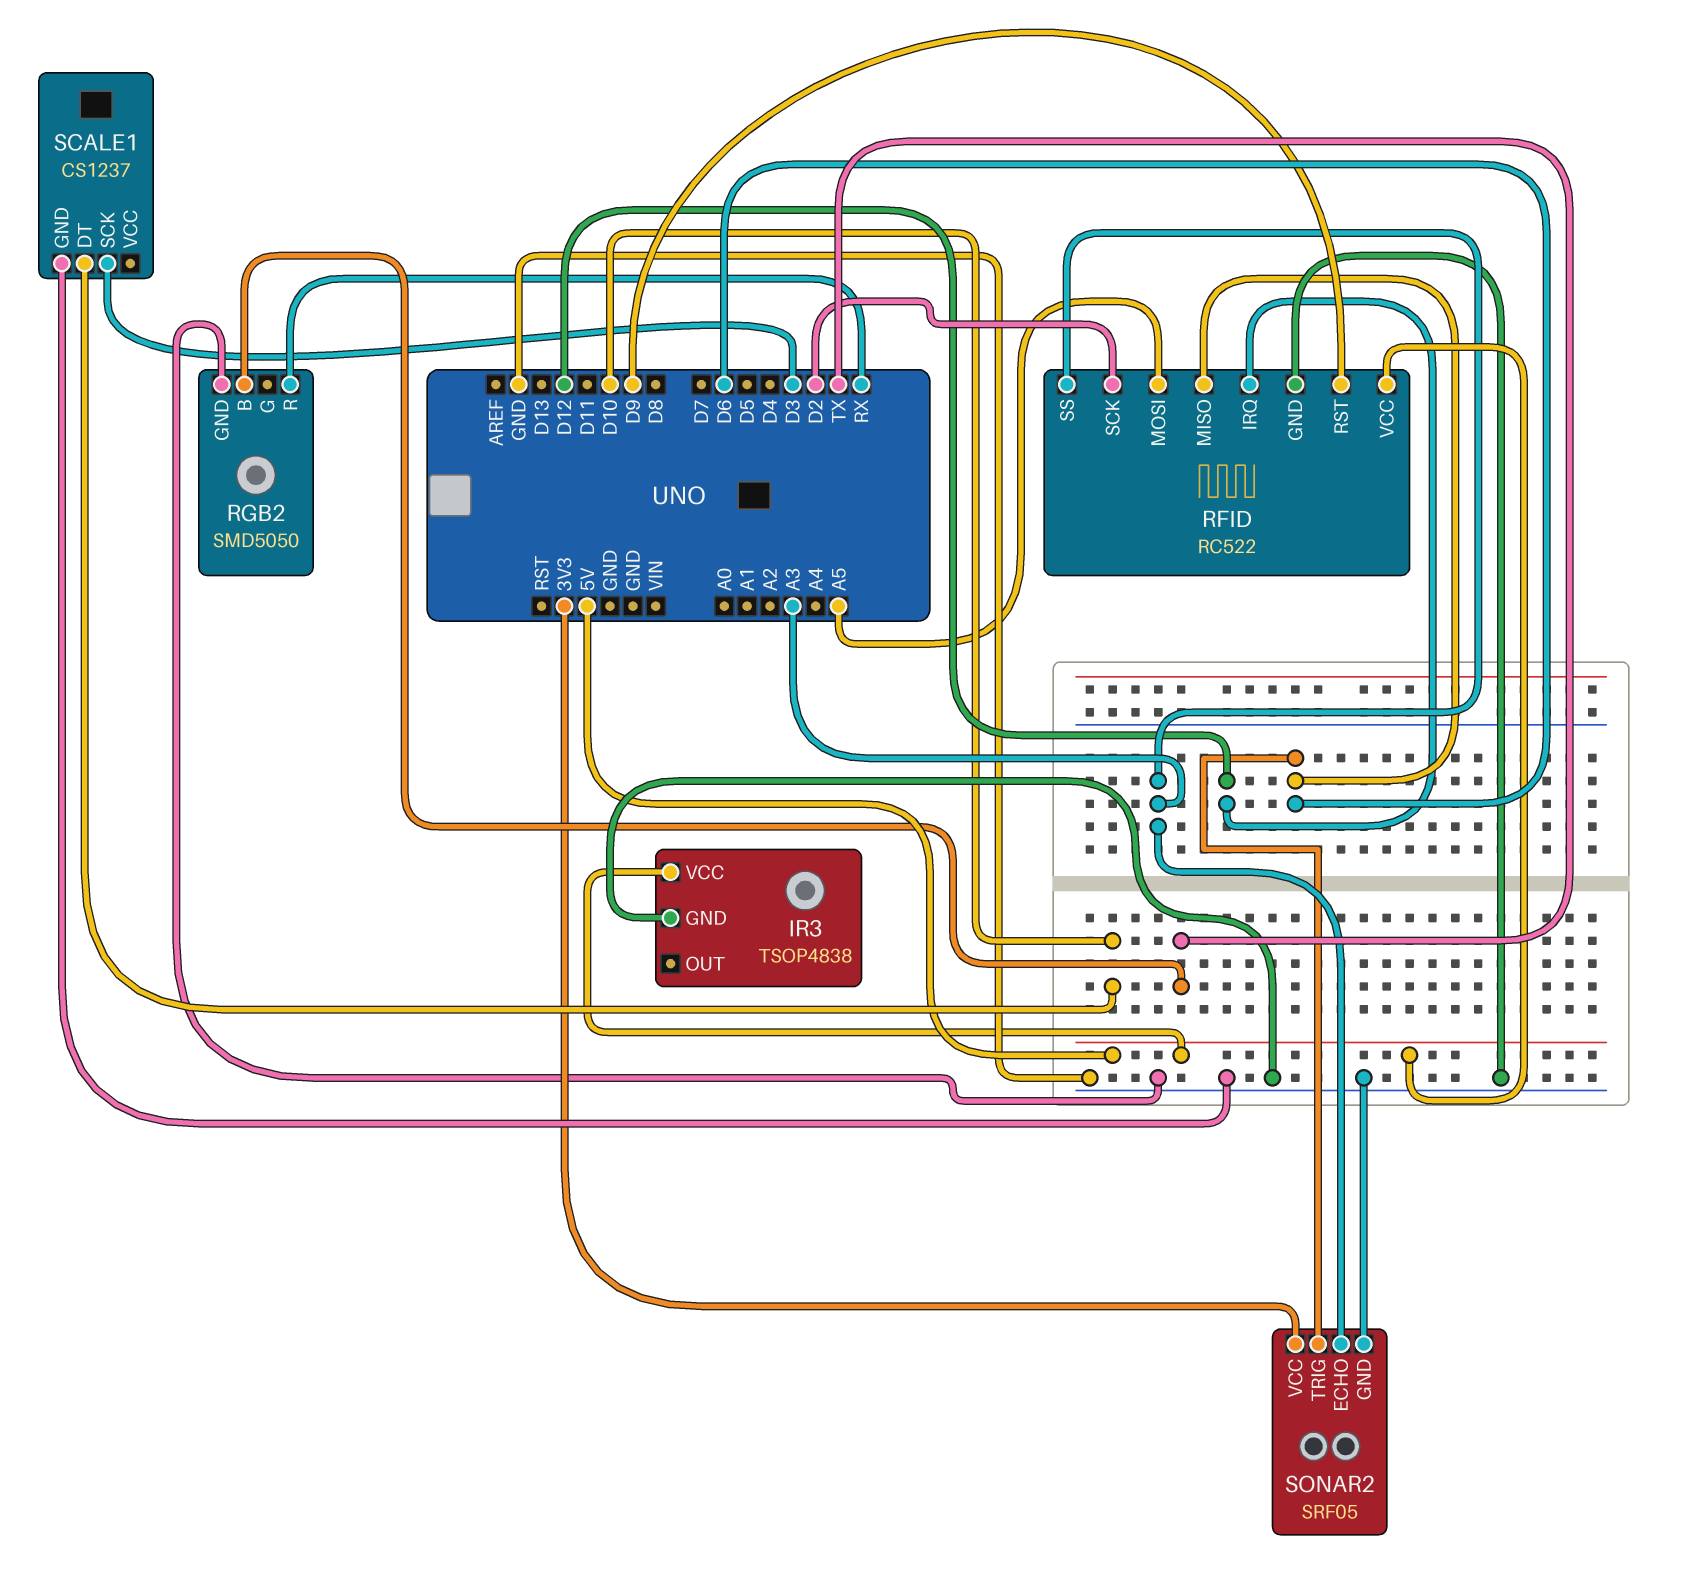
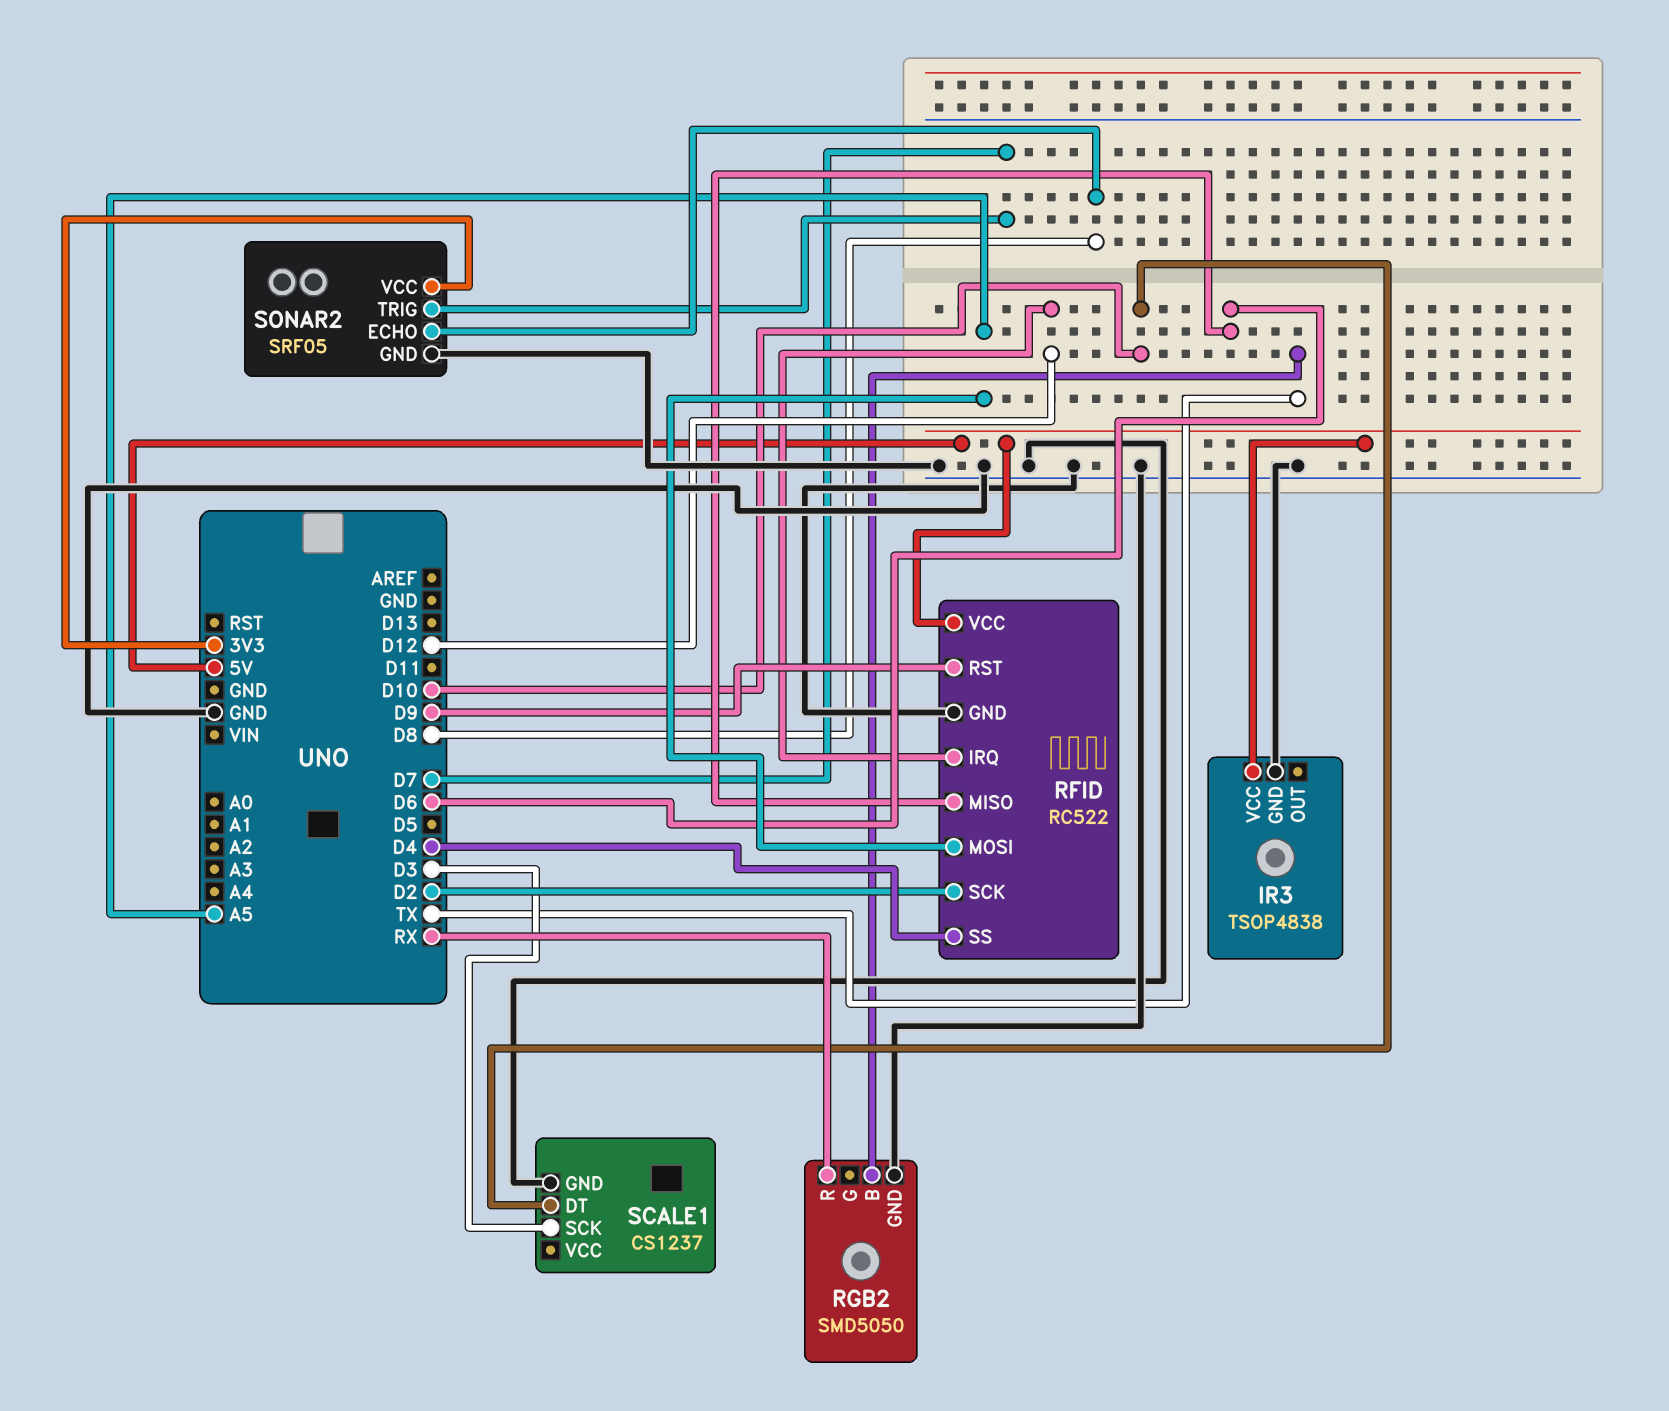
RFID pin SS: A3 -> D4
SONAR2 pin ECHO: A3 -> D8
SONAR2 pin TRIG: D6 -> D7

